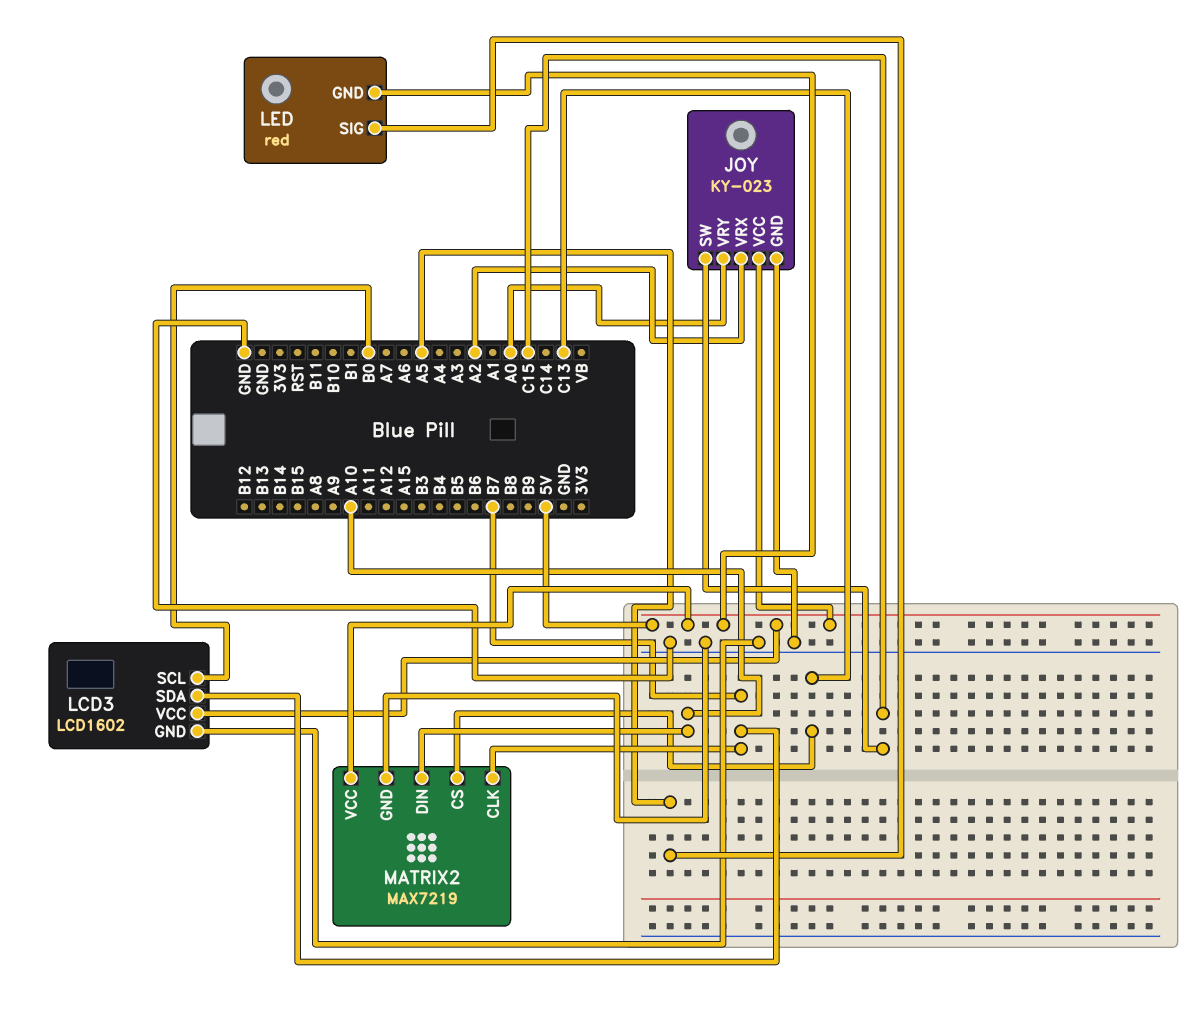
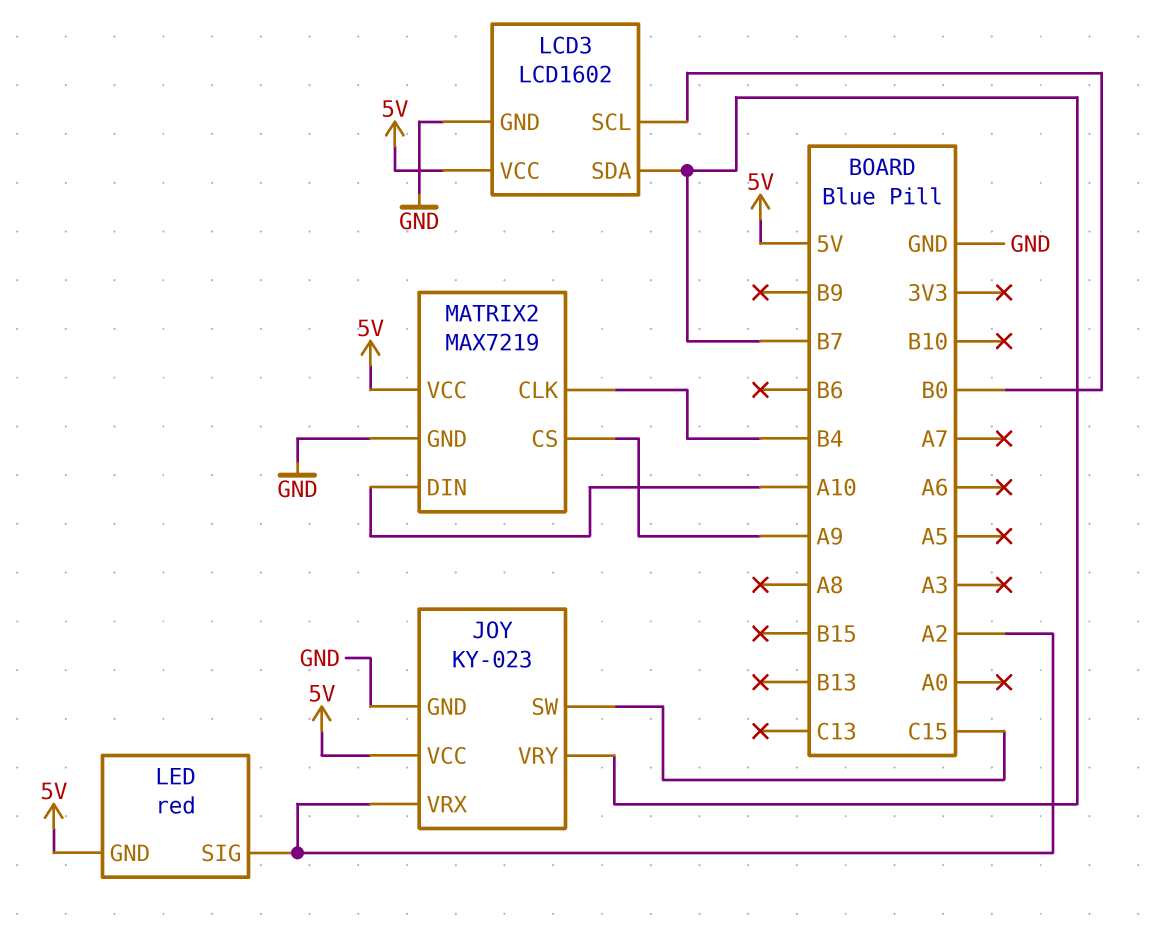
JOY pin VRY: A0 -> B7
LED pin SIG: A5 -> A2
MATRIX2 pin CLK: B7 -> B4
MATRIX2 pin CS: C13 -> A9

